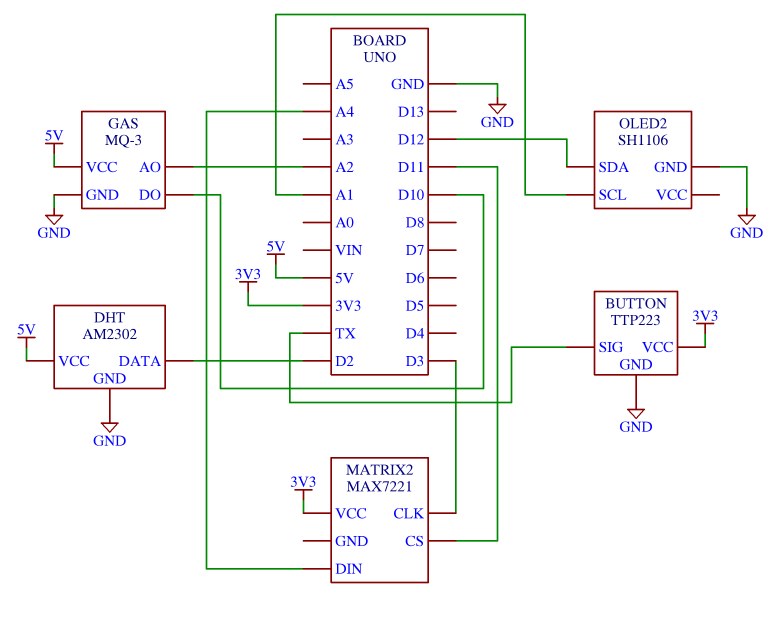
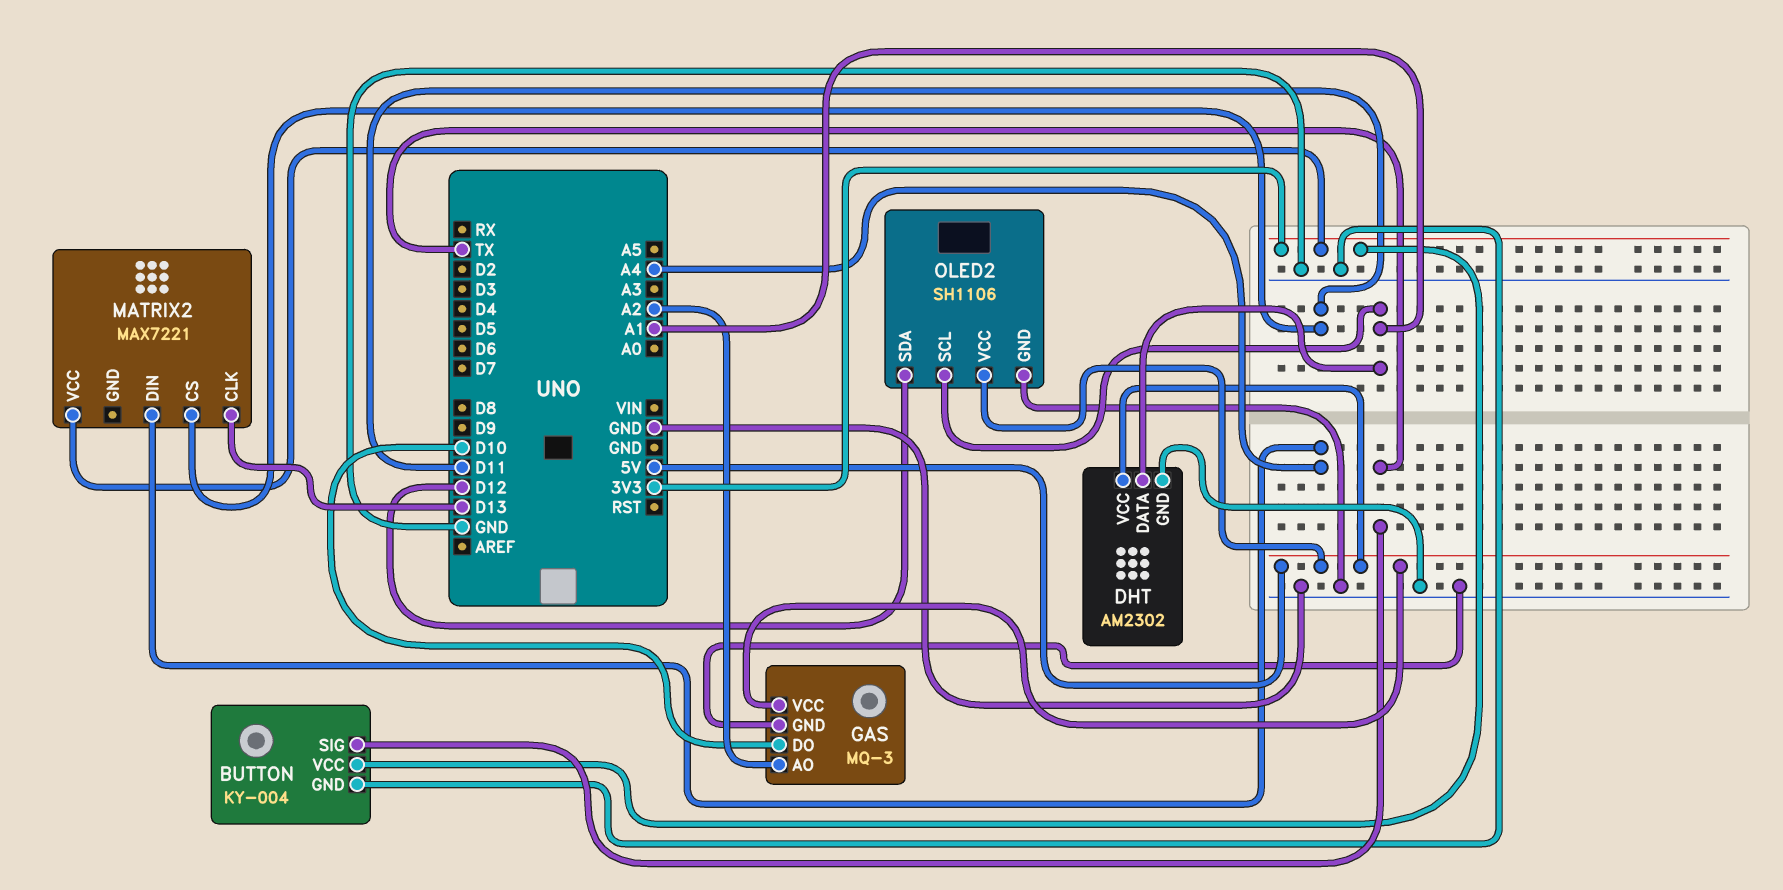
BUTTON: TTP223 -> KY-004
DHT pin DATA: D2 -> A1
MATRIX2 pin CLK: D3 -> D13
OLED2 pin VCC: none -> 5V

